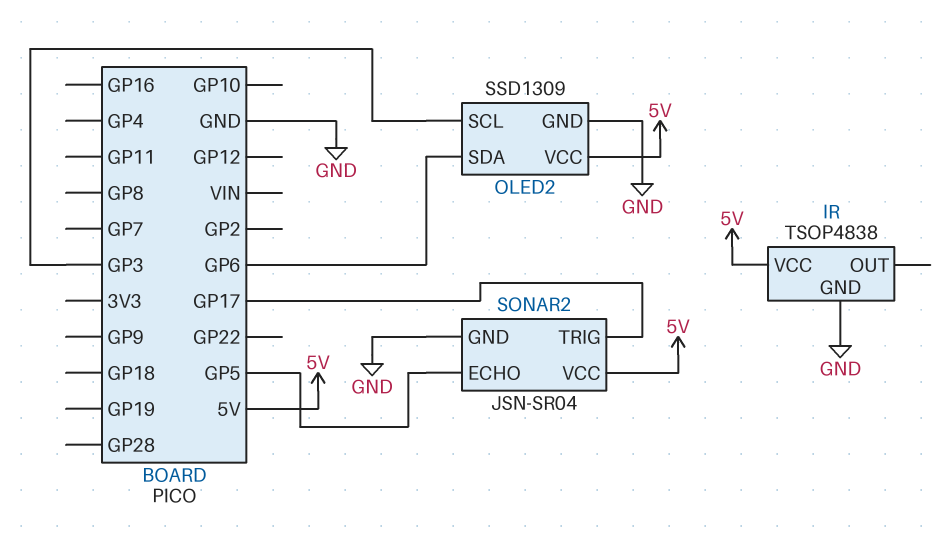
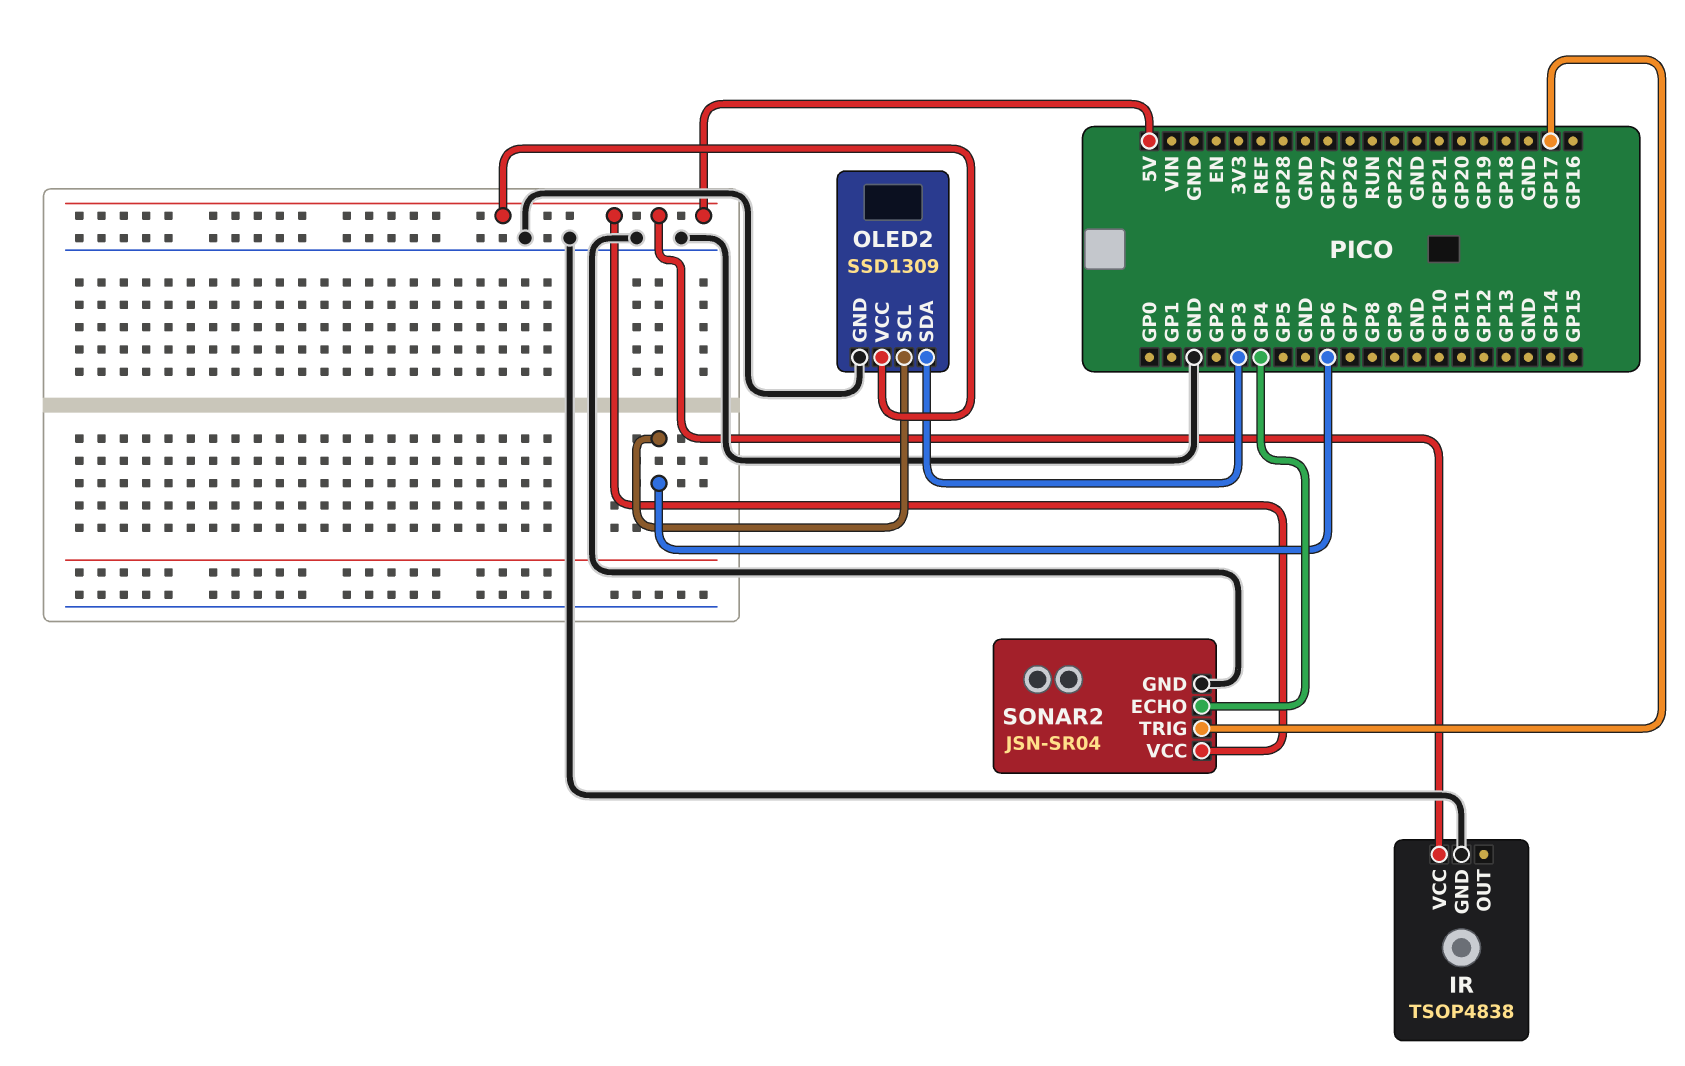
OLED2 pin SCL: GP3 -> GP6
OLED2 pin SDA: GP6 -> GP3
SONAR2 pin ECHO: GP5 -> GP4

